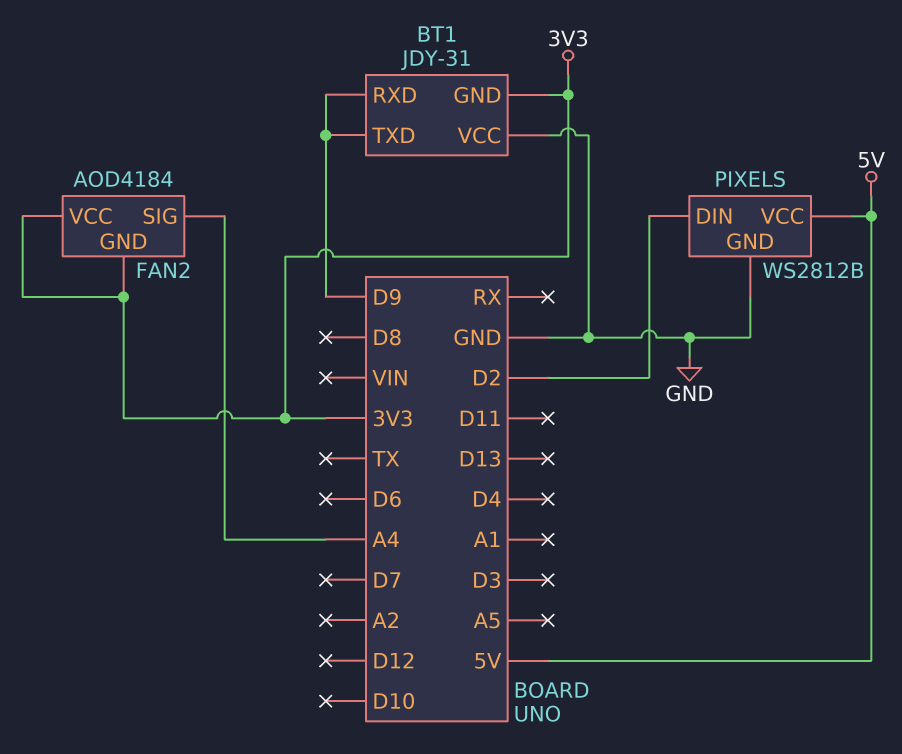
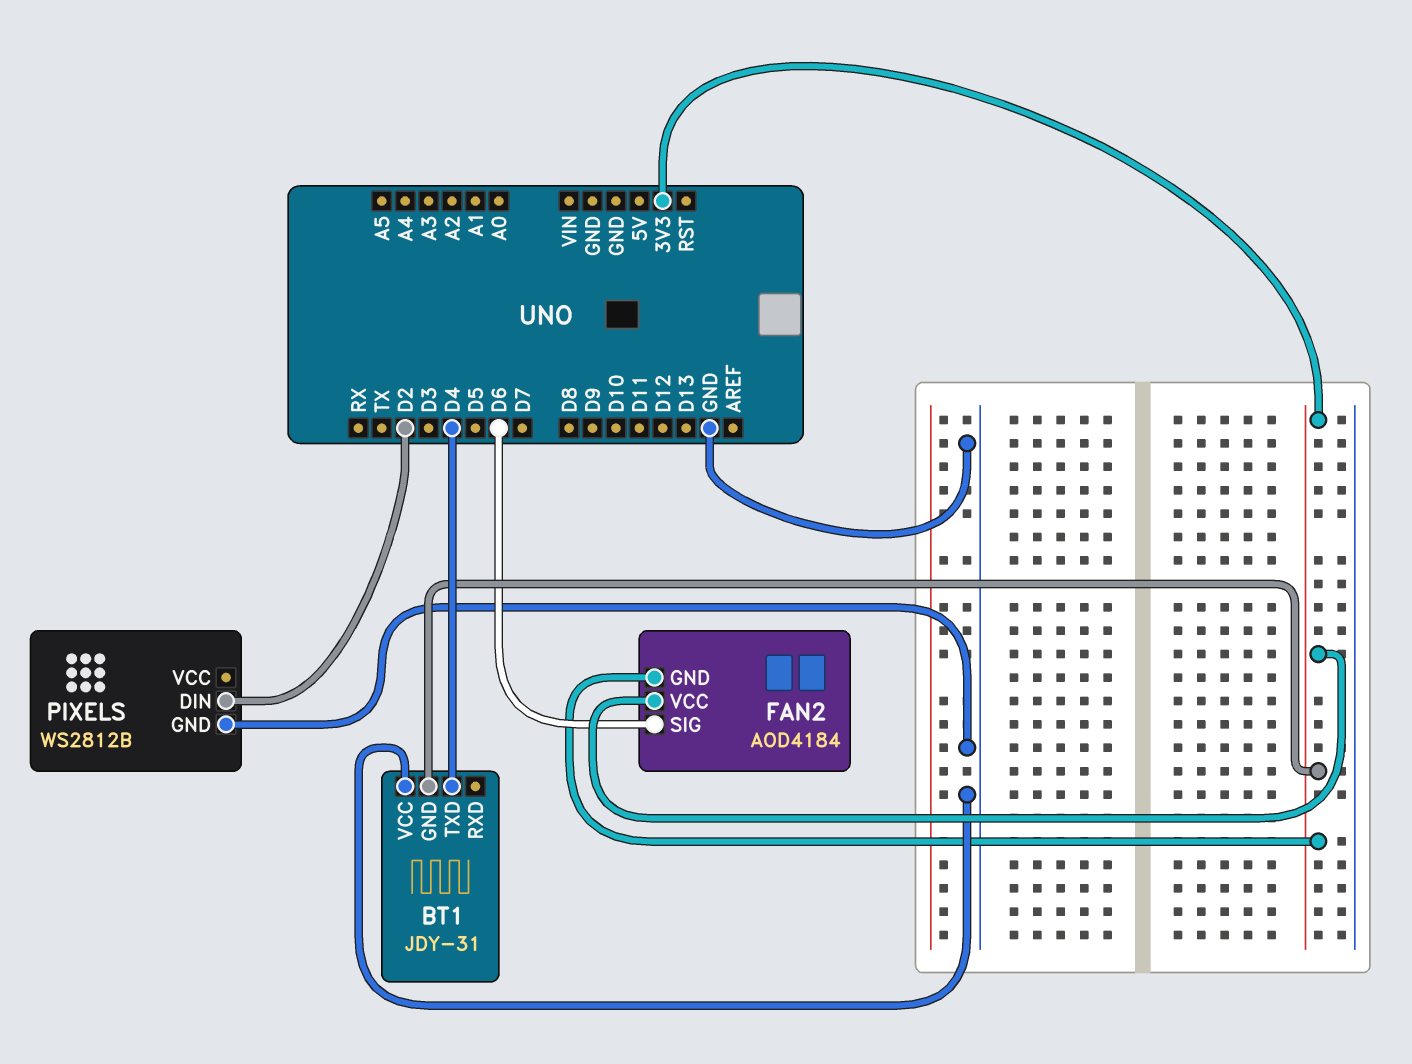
BT1 pin RXD: D9 -> none
BT1 pin TXD: D9 -> D4
FAN2 pin SIG: A4 -> D6
PIXELS pin VCC: 5V -> none

